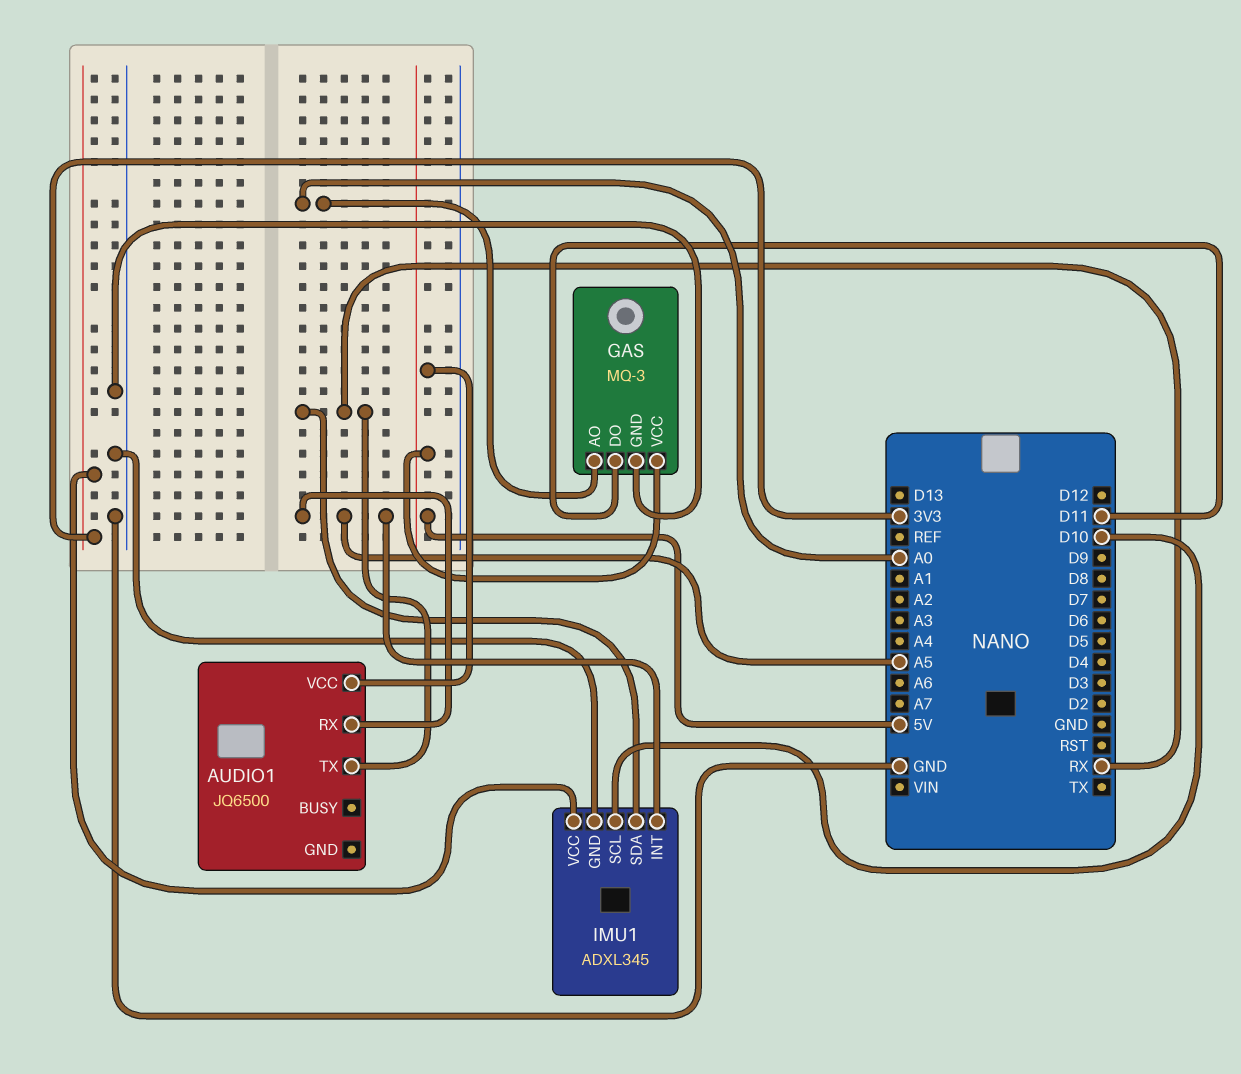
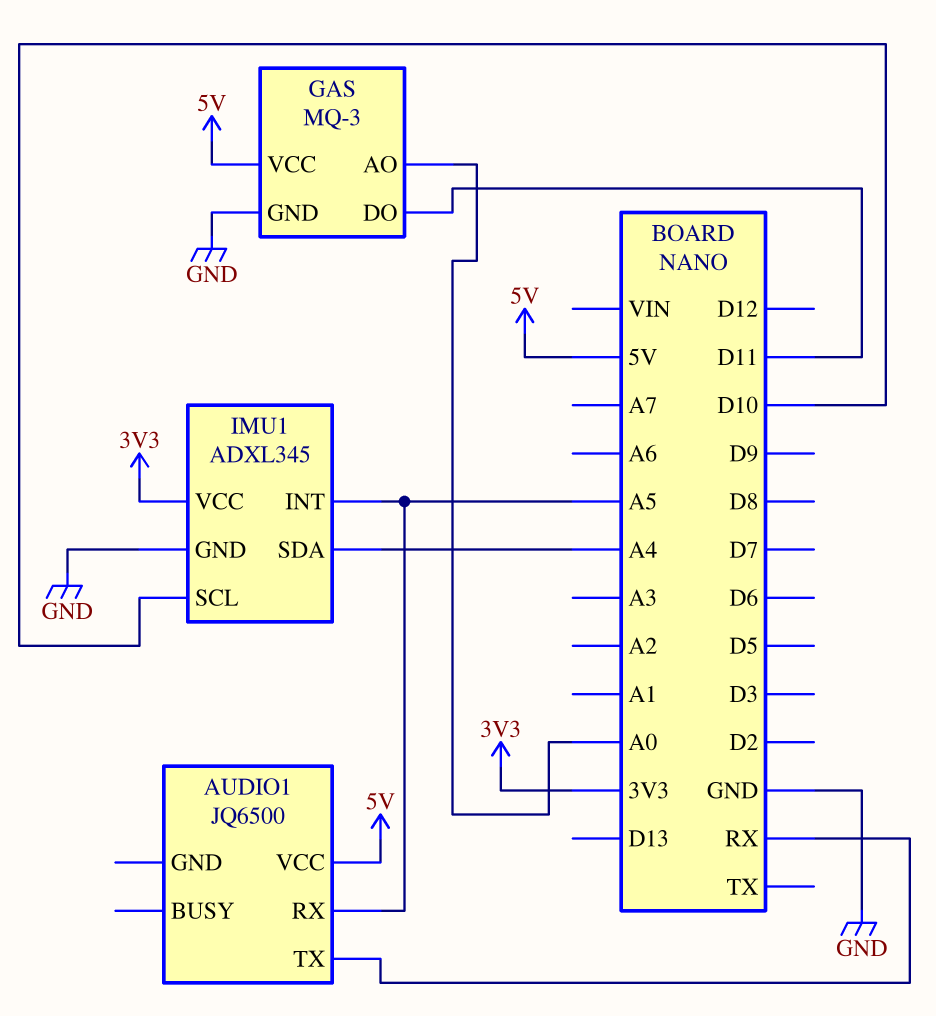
IMU1 pin SDA: RX -> A4

